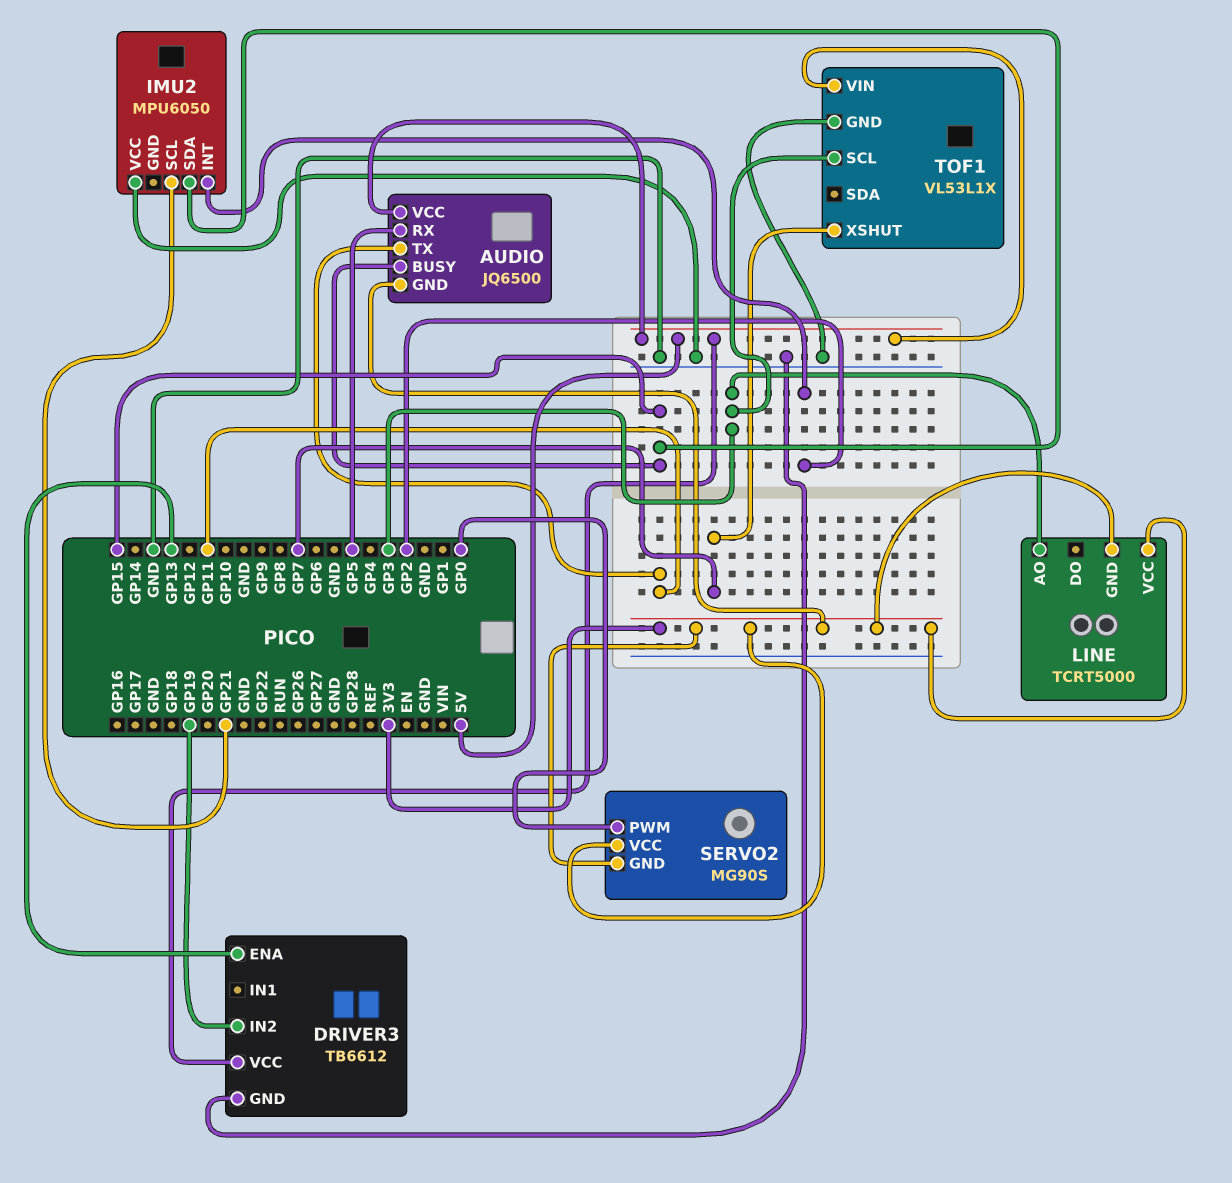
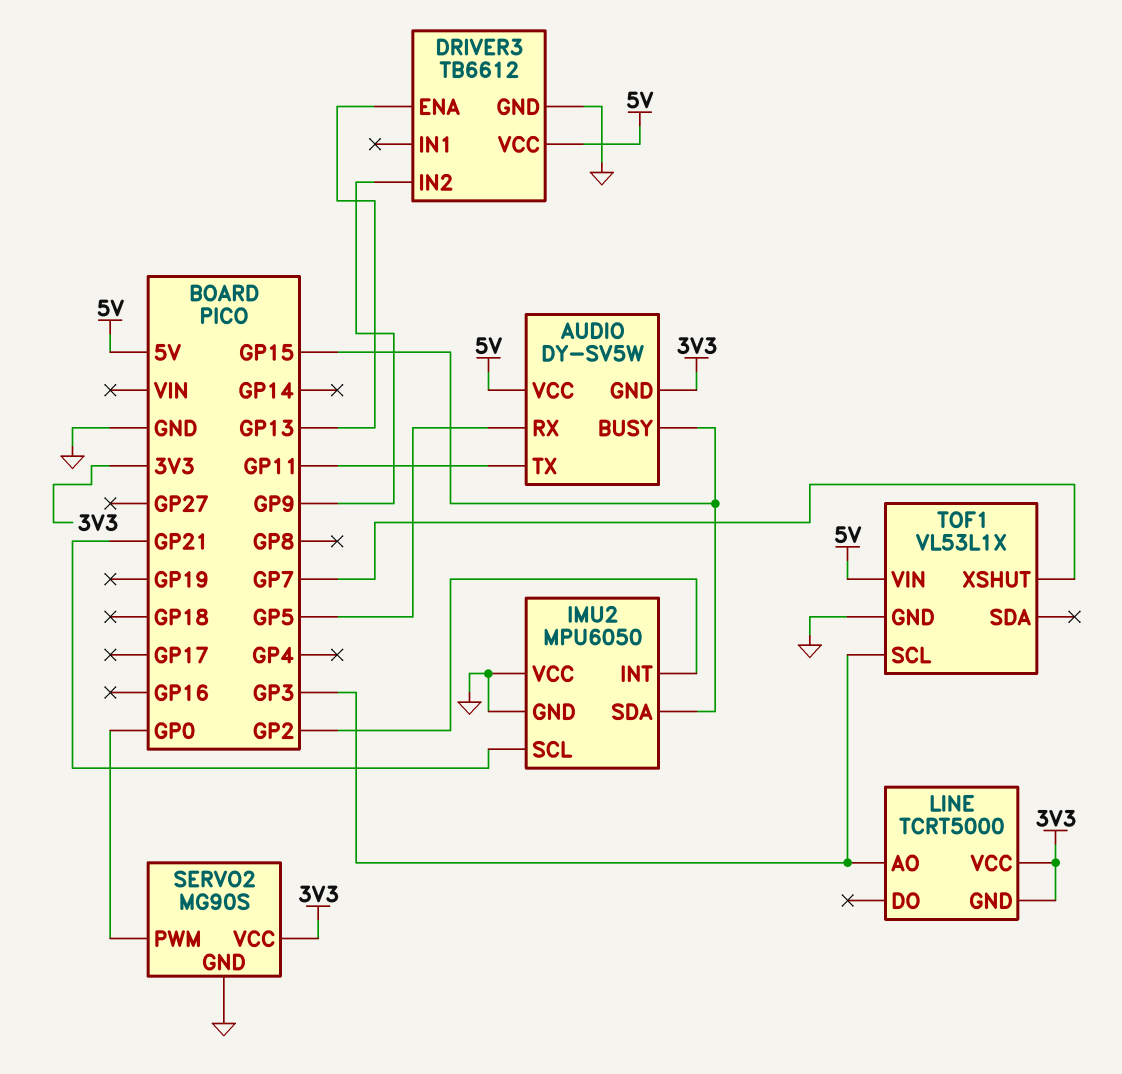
AUDIO: JQ6500 -> DY-SV5W
DRIVER3 pin IN2: GP19 -> GP9
IMU2 pin GND: none -> GND
SERVO2 pin GND: 3V3 -> GND

